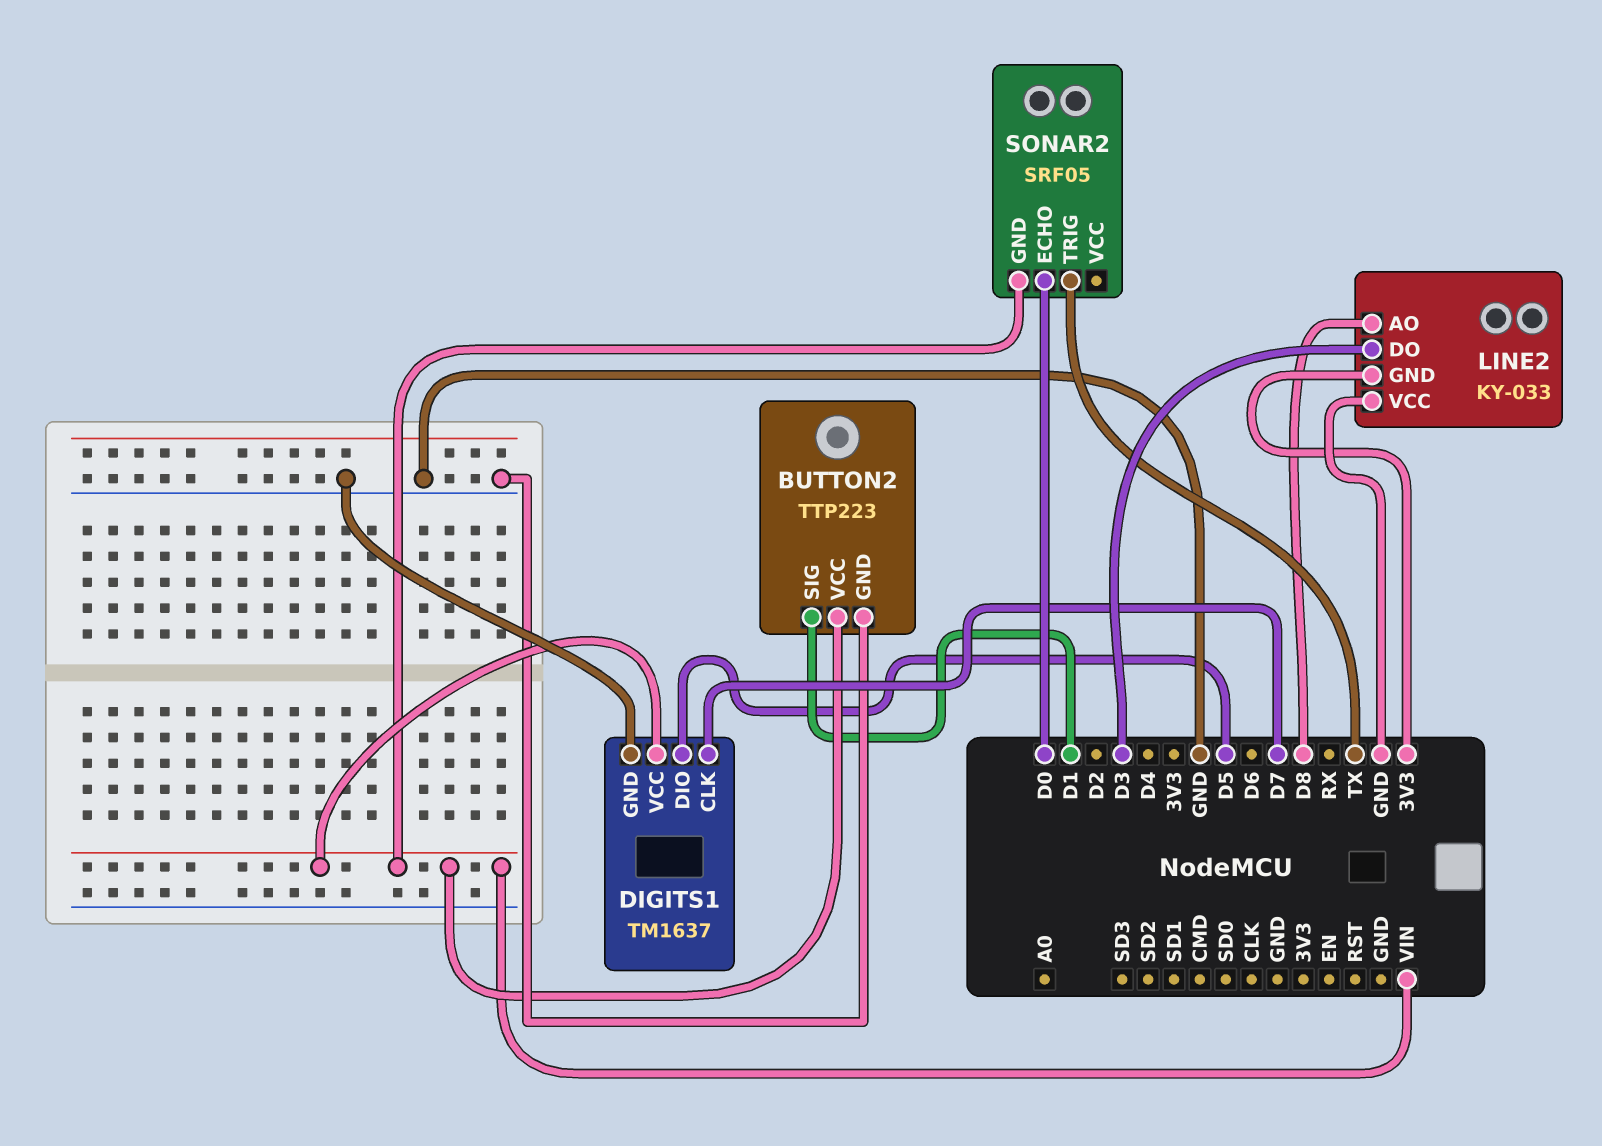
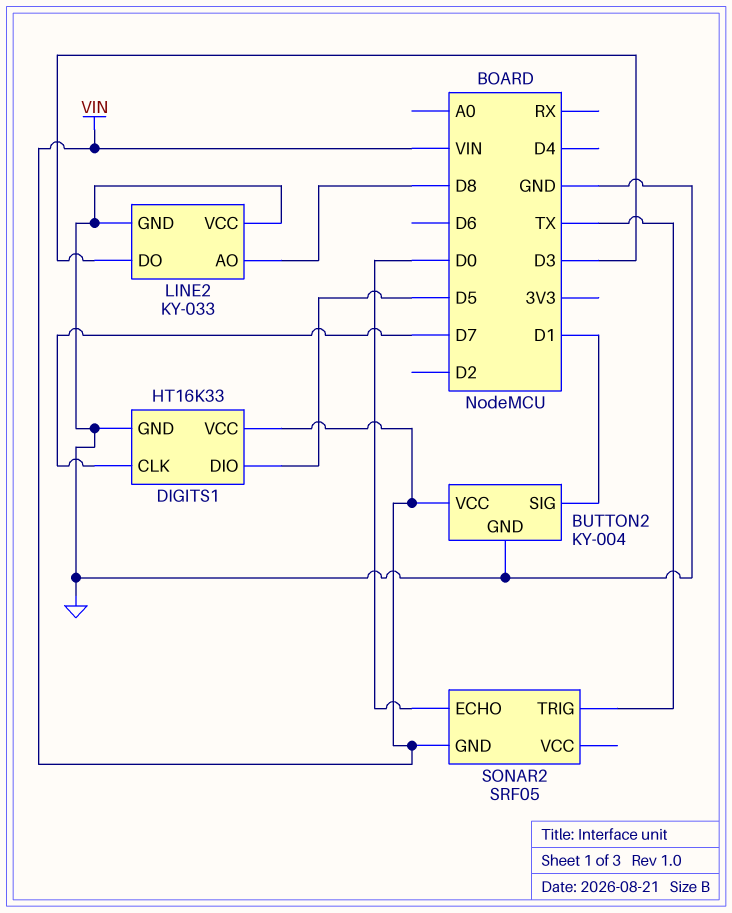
BUTTON2: TTP223 -> KY-004
DIGITS1: TM1637 -> HT16K33
LINE2 pin GND: 3V3 -> GND

